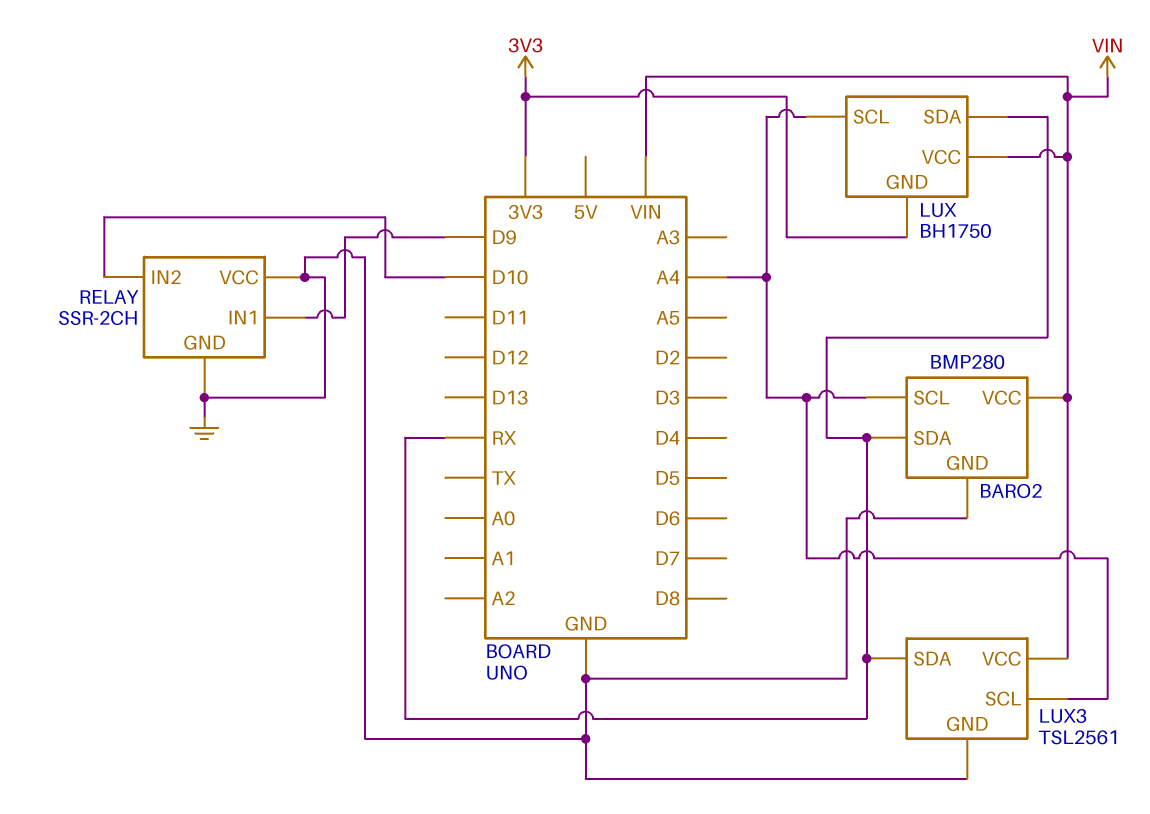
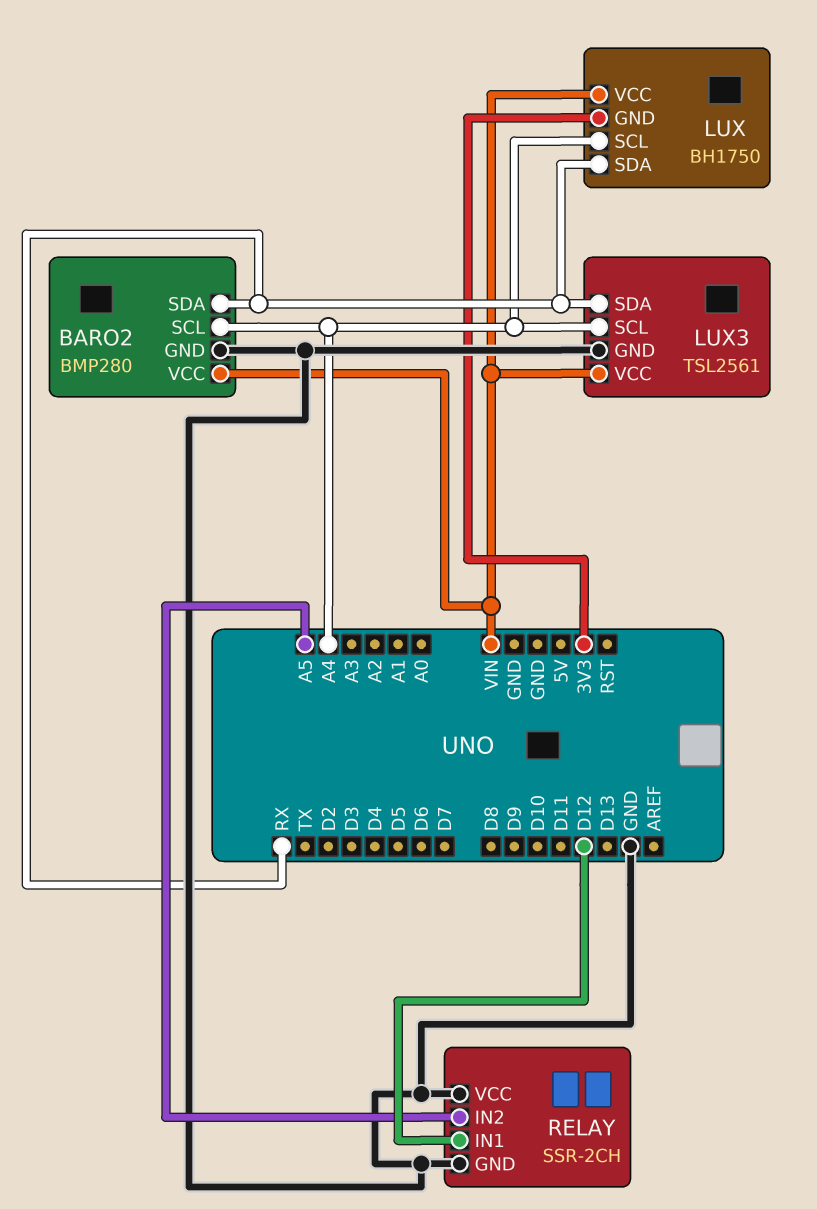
RELAY pin IN1: D9 -> D12
RELAY pin IN2: D10 -> A5

